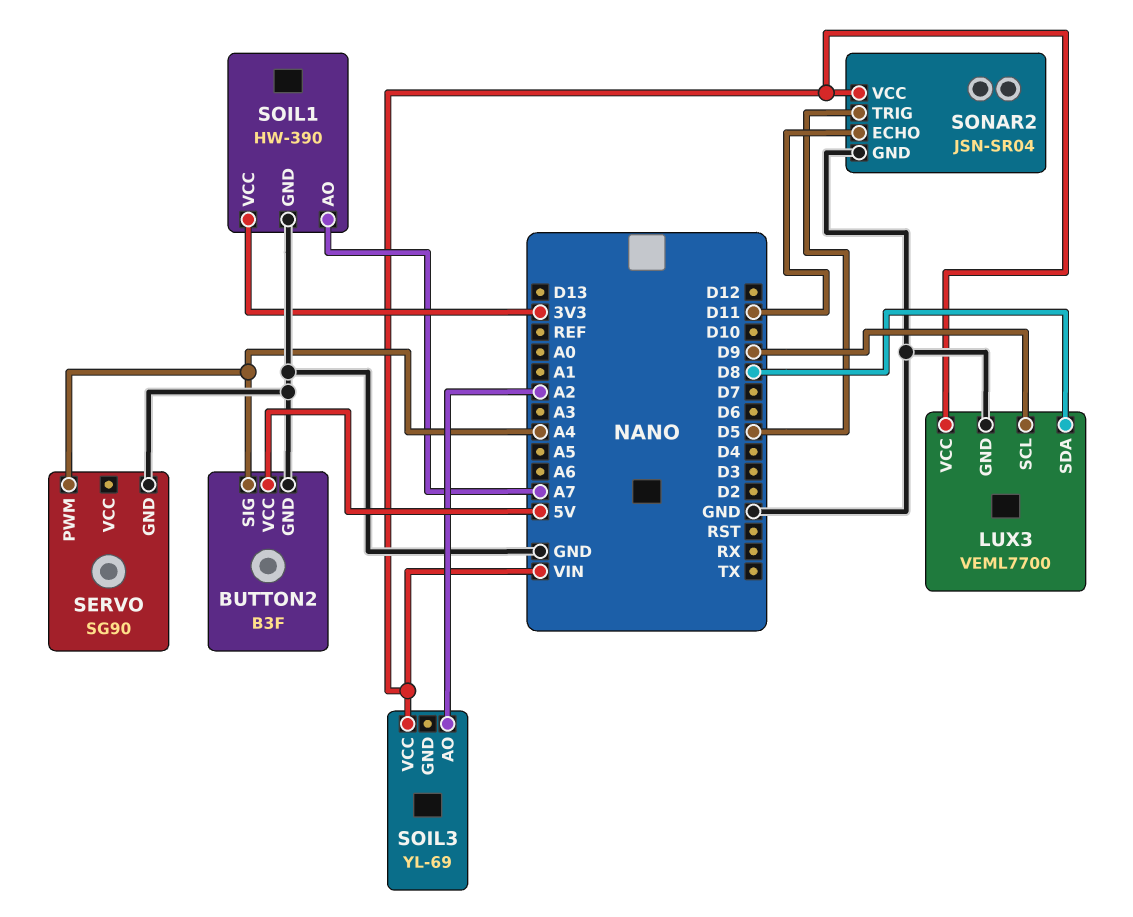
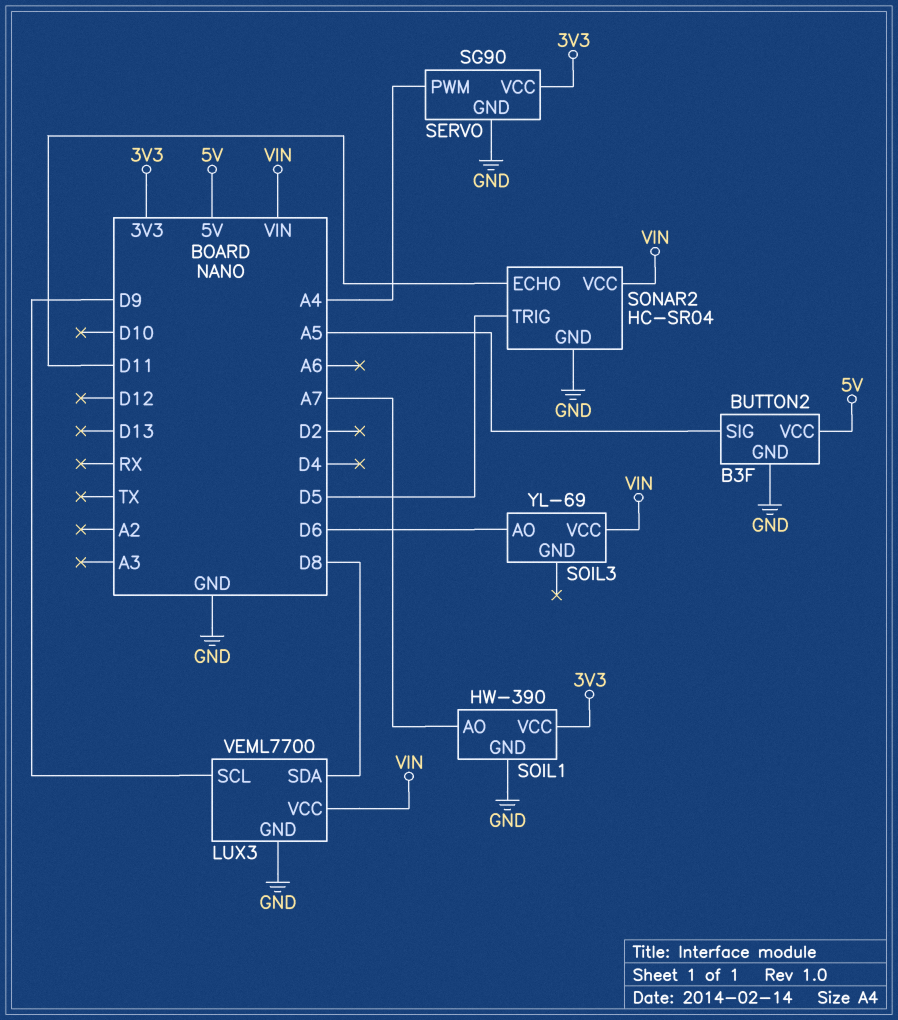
BUTTON2 pin SIG: A4 -> A5
SERVO pin VCC: none -> 3V3
SOIL3 pin AO: A2 -> D6
SONAR2: JSN-SR04 -> HC-SR04

